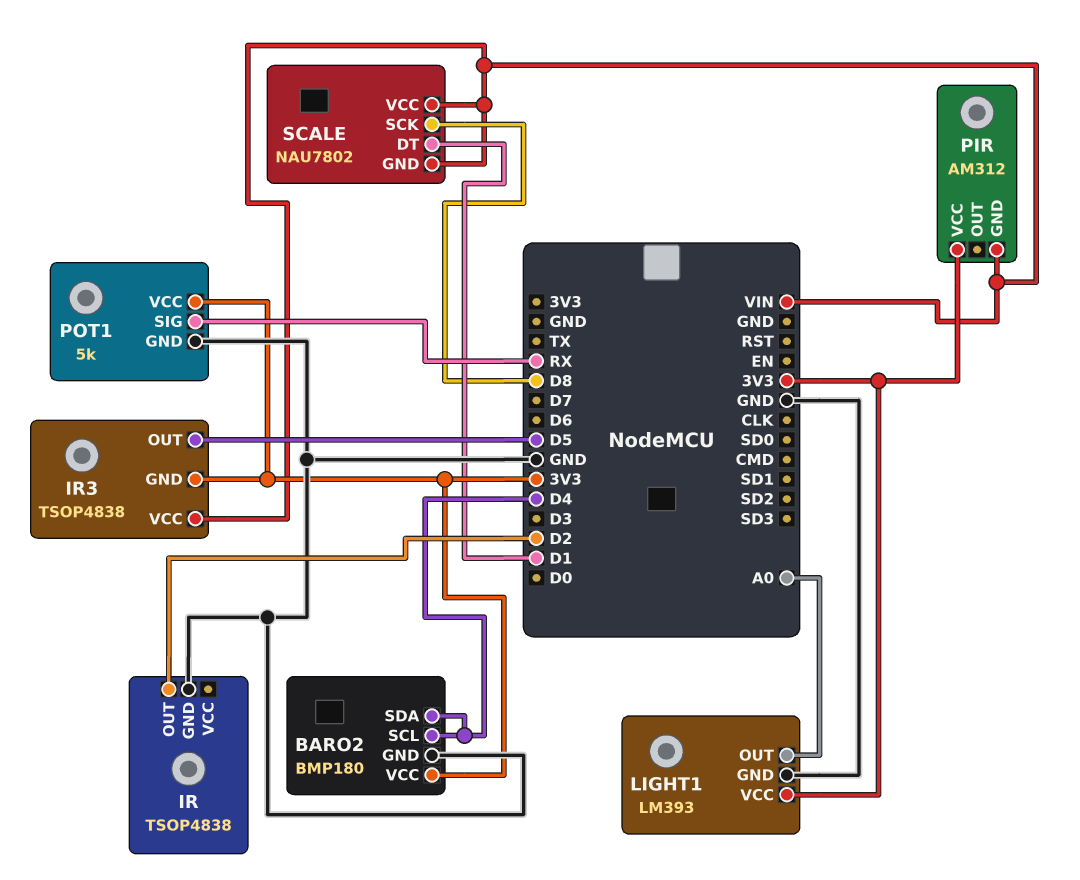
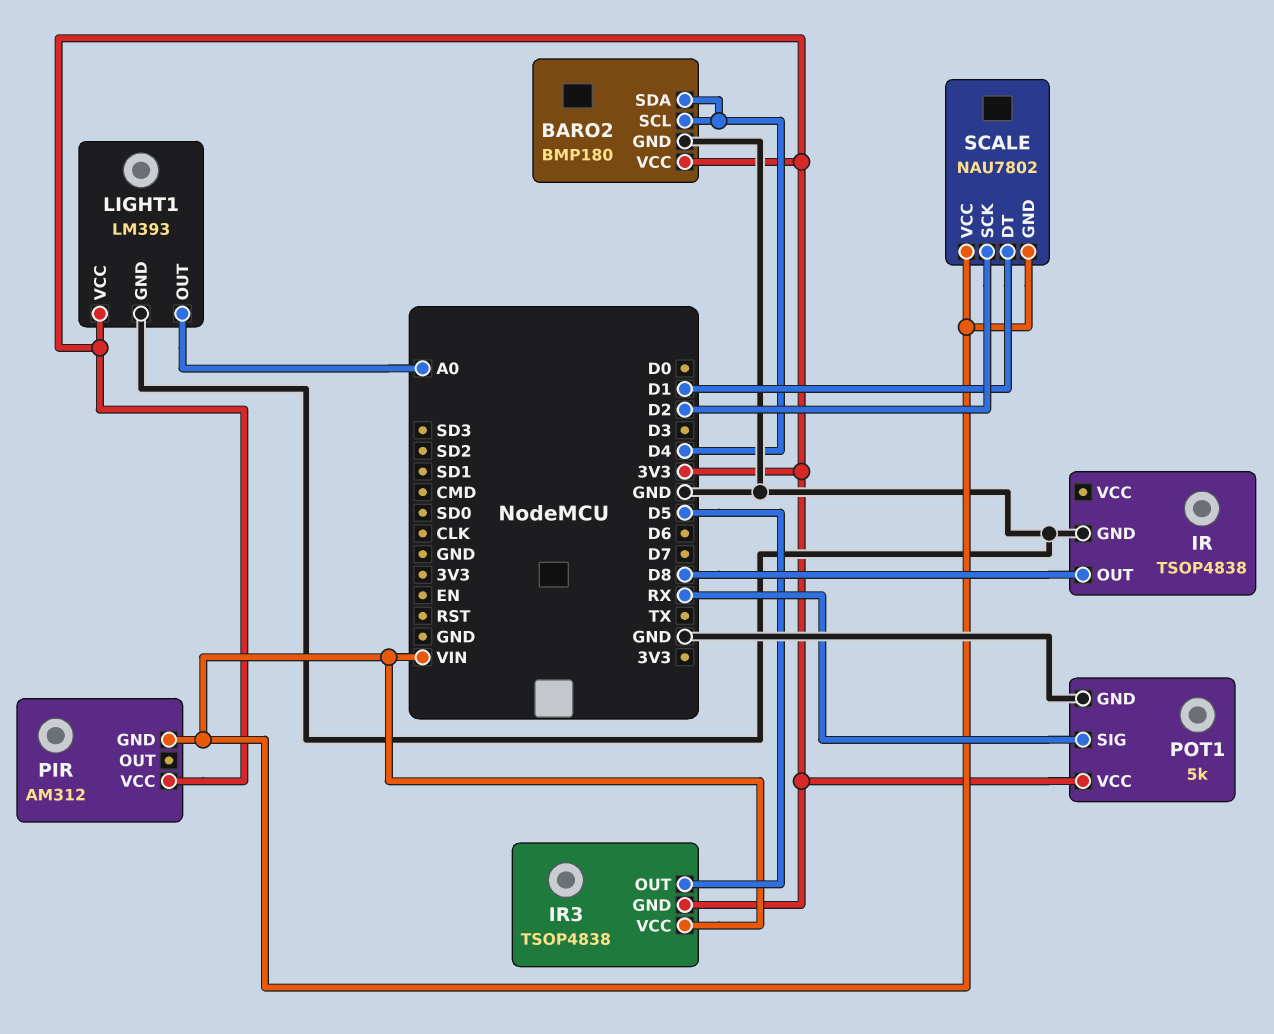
IR pin OUT: D2 -> D8
SCALE pin SCK: D8 -> D2

